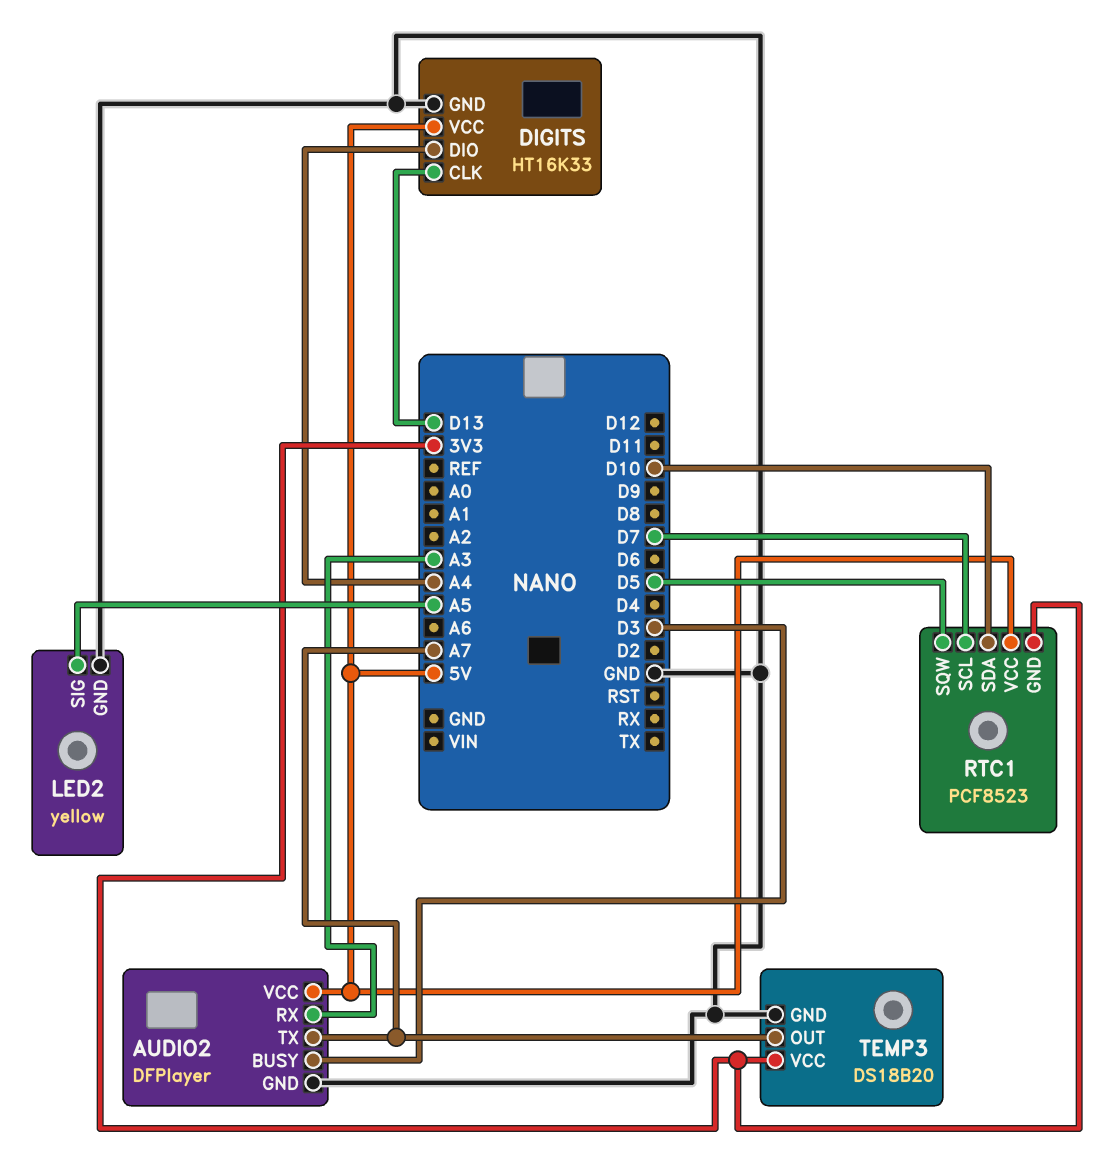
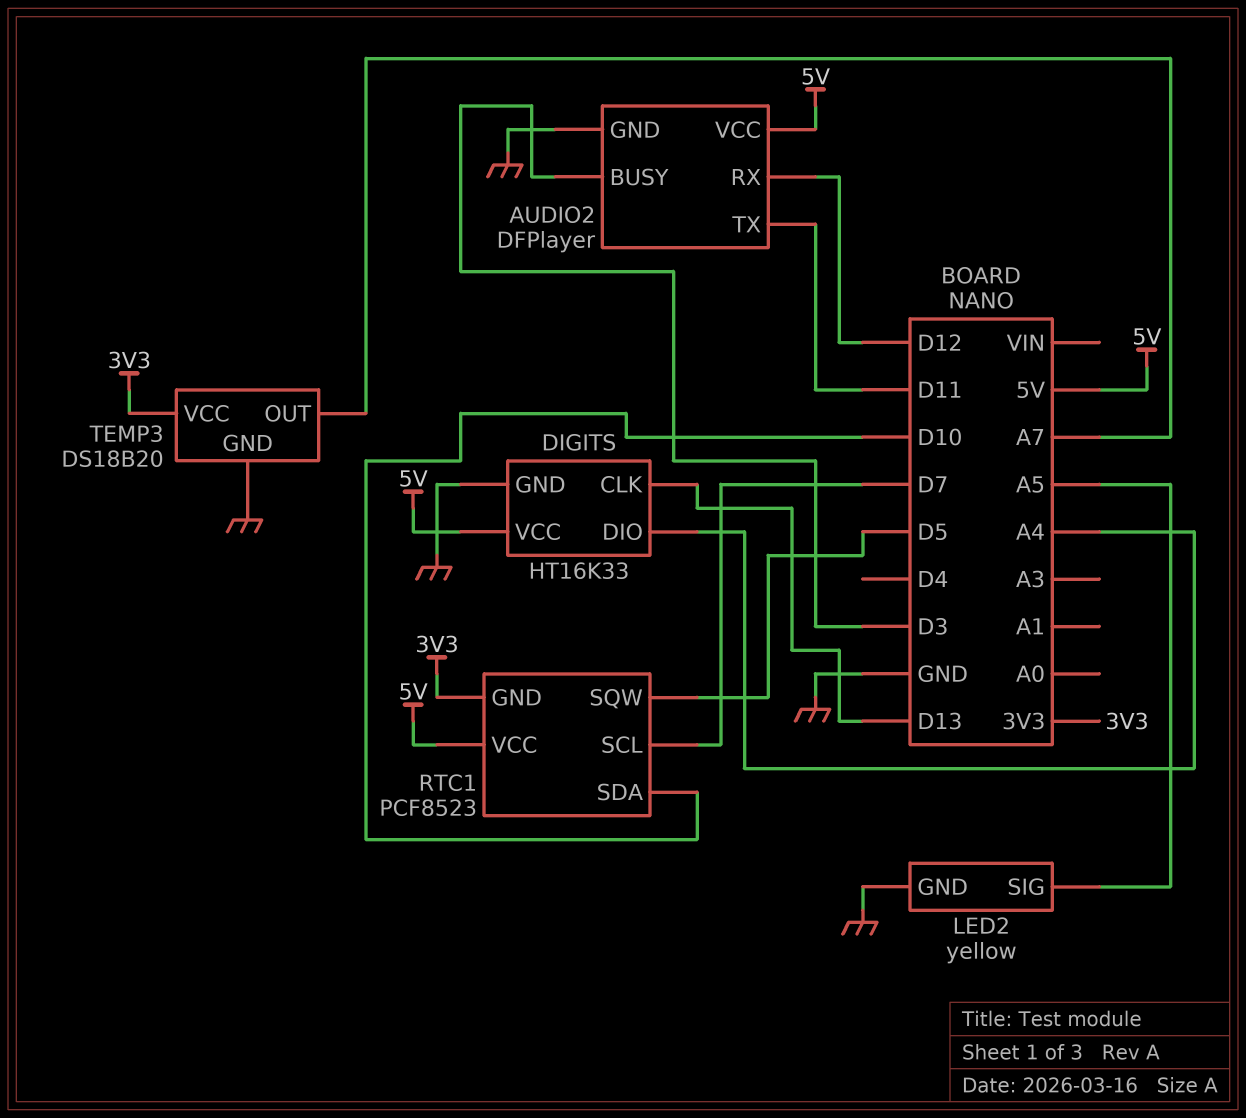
AUDIO2 pin RX: A3 -> D12
AUDIO2 pin TX: A7 -> D11

